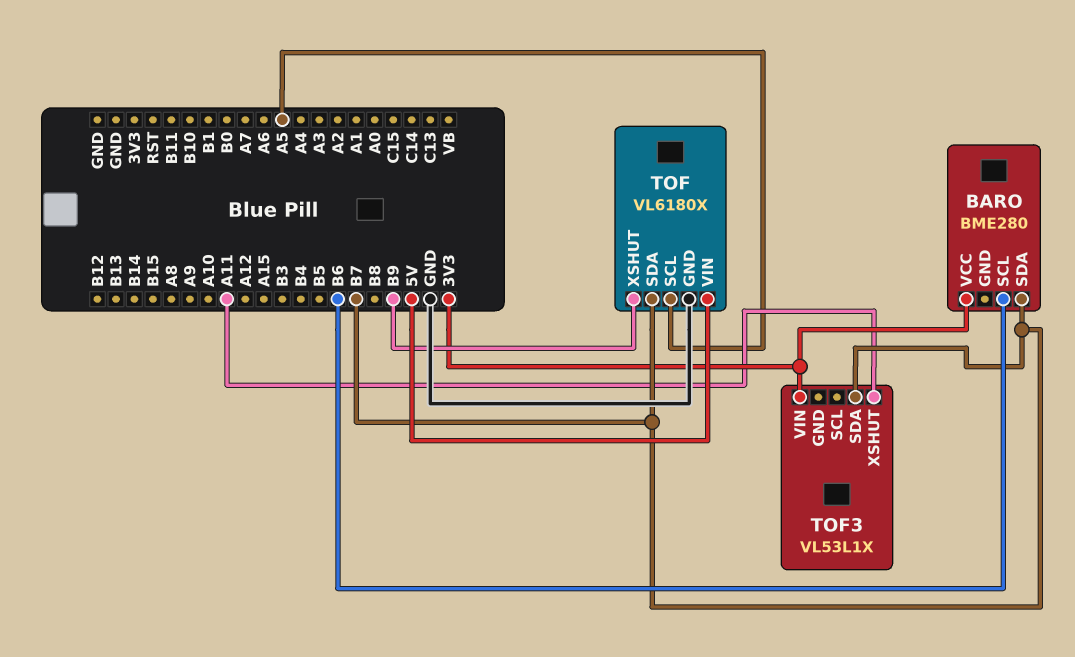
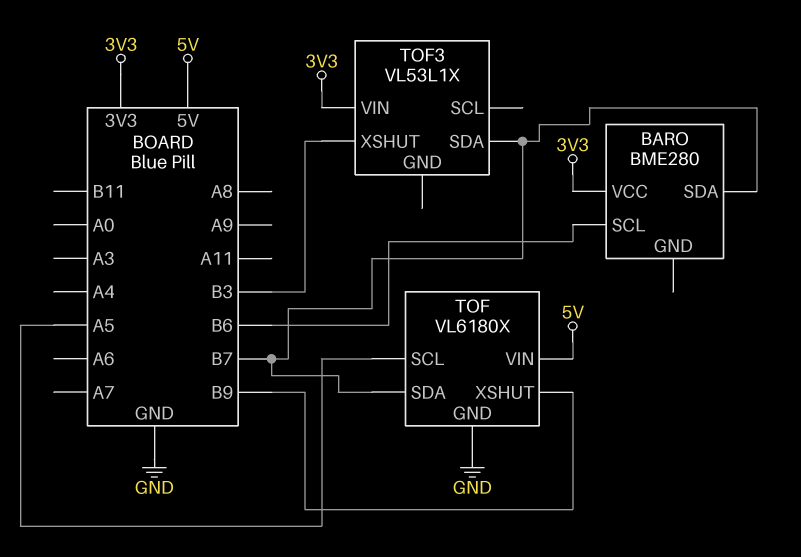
TOF3 pin XSHUT: A11 -> B3

